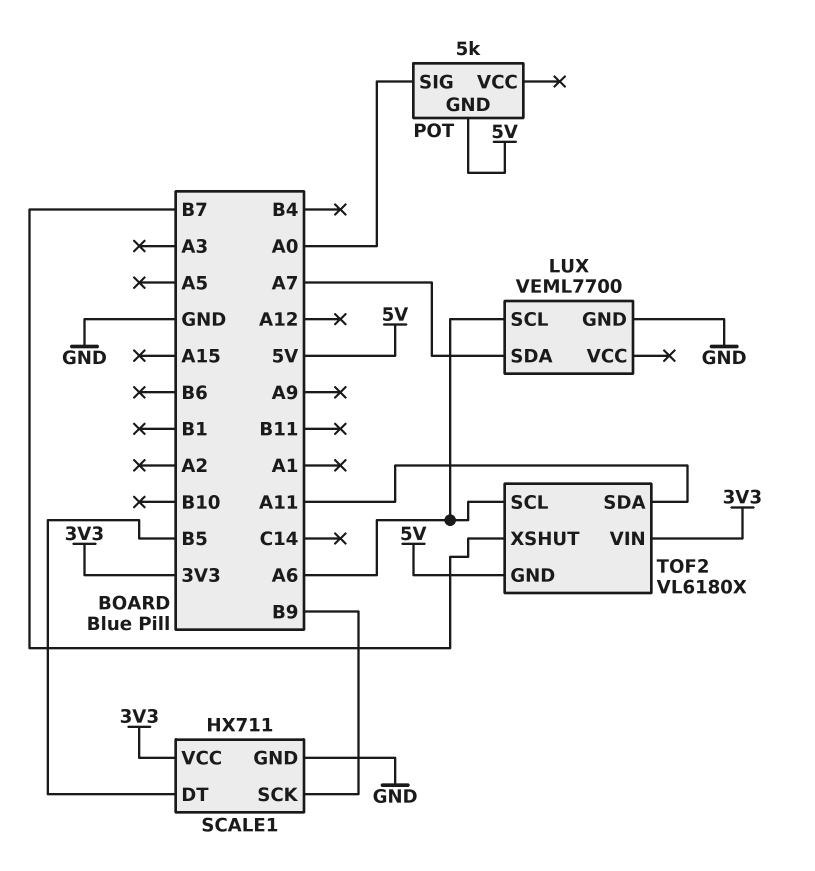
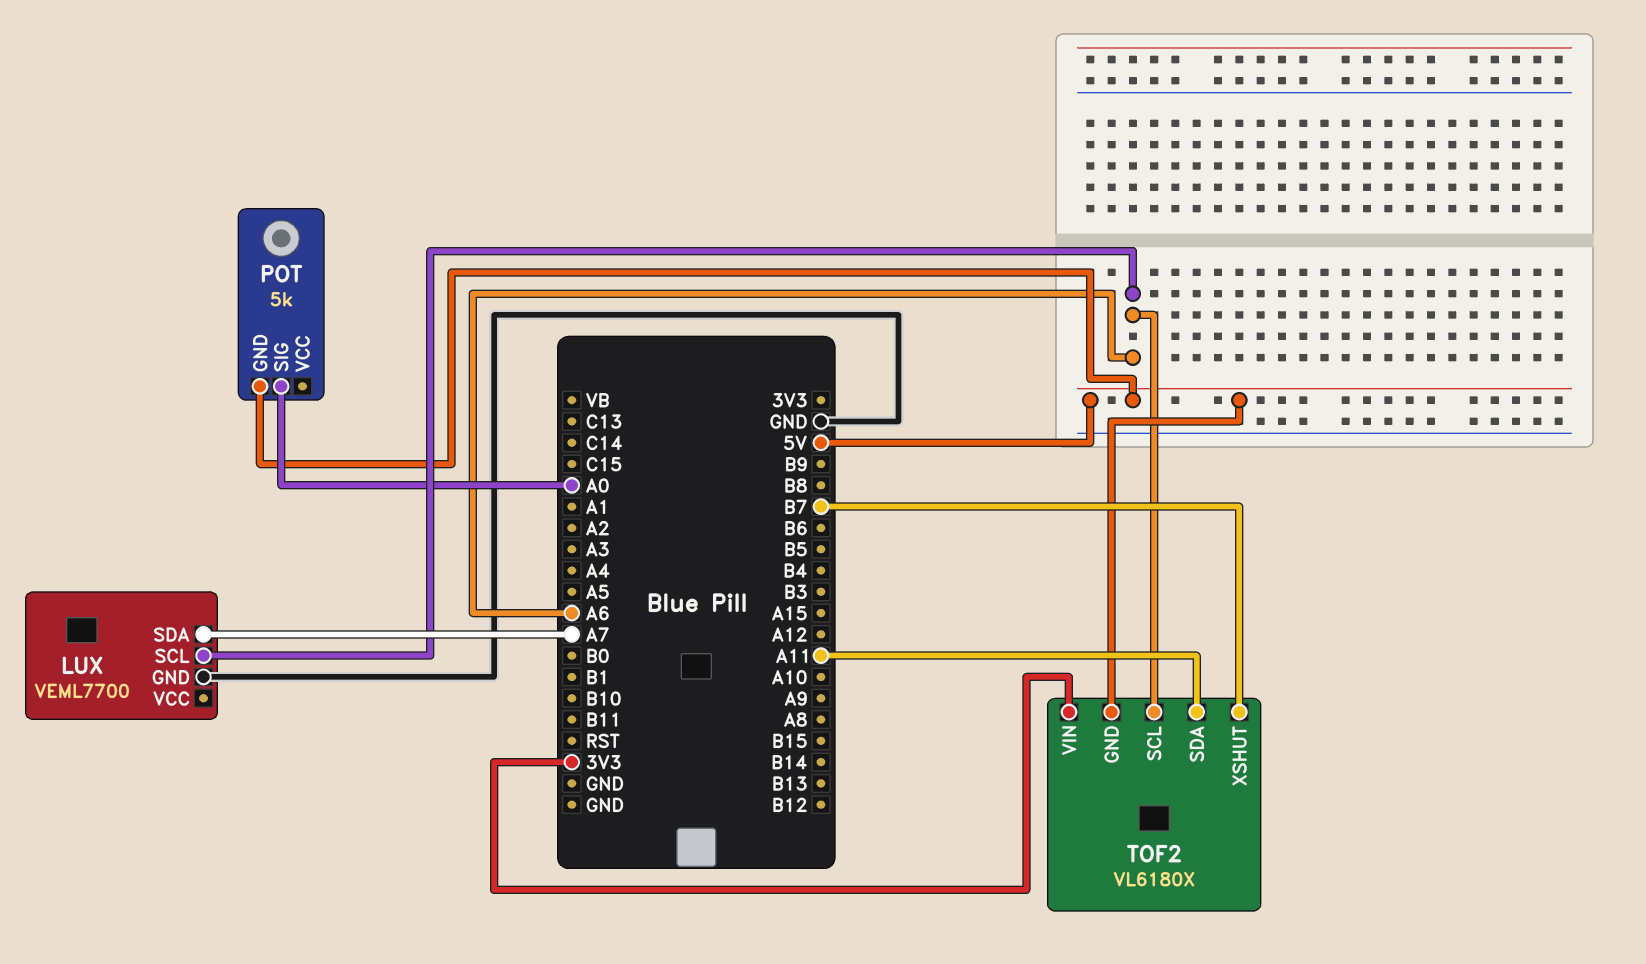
SCALE1: HX711 -> none
SCALE1 pin DT: B5 -> none
SCALE1 pin GND: GND -> none
SCALE1 pin SCK: B9 -> none
SCALE1 pin VCC: 3V3 -> none

